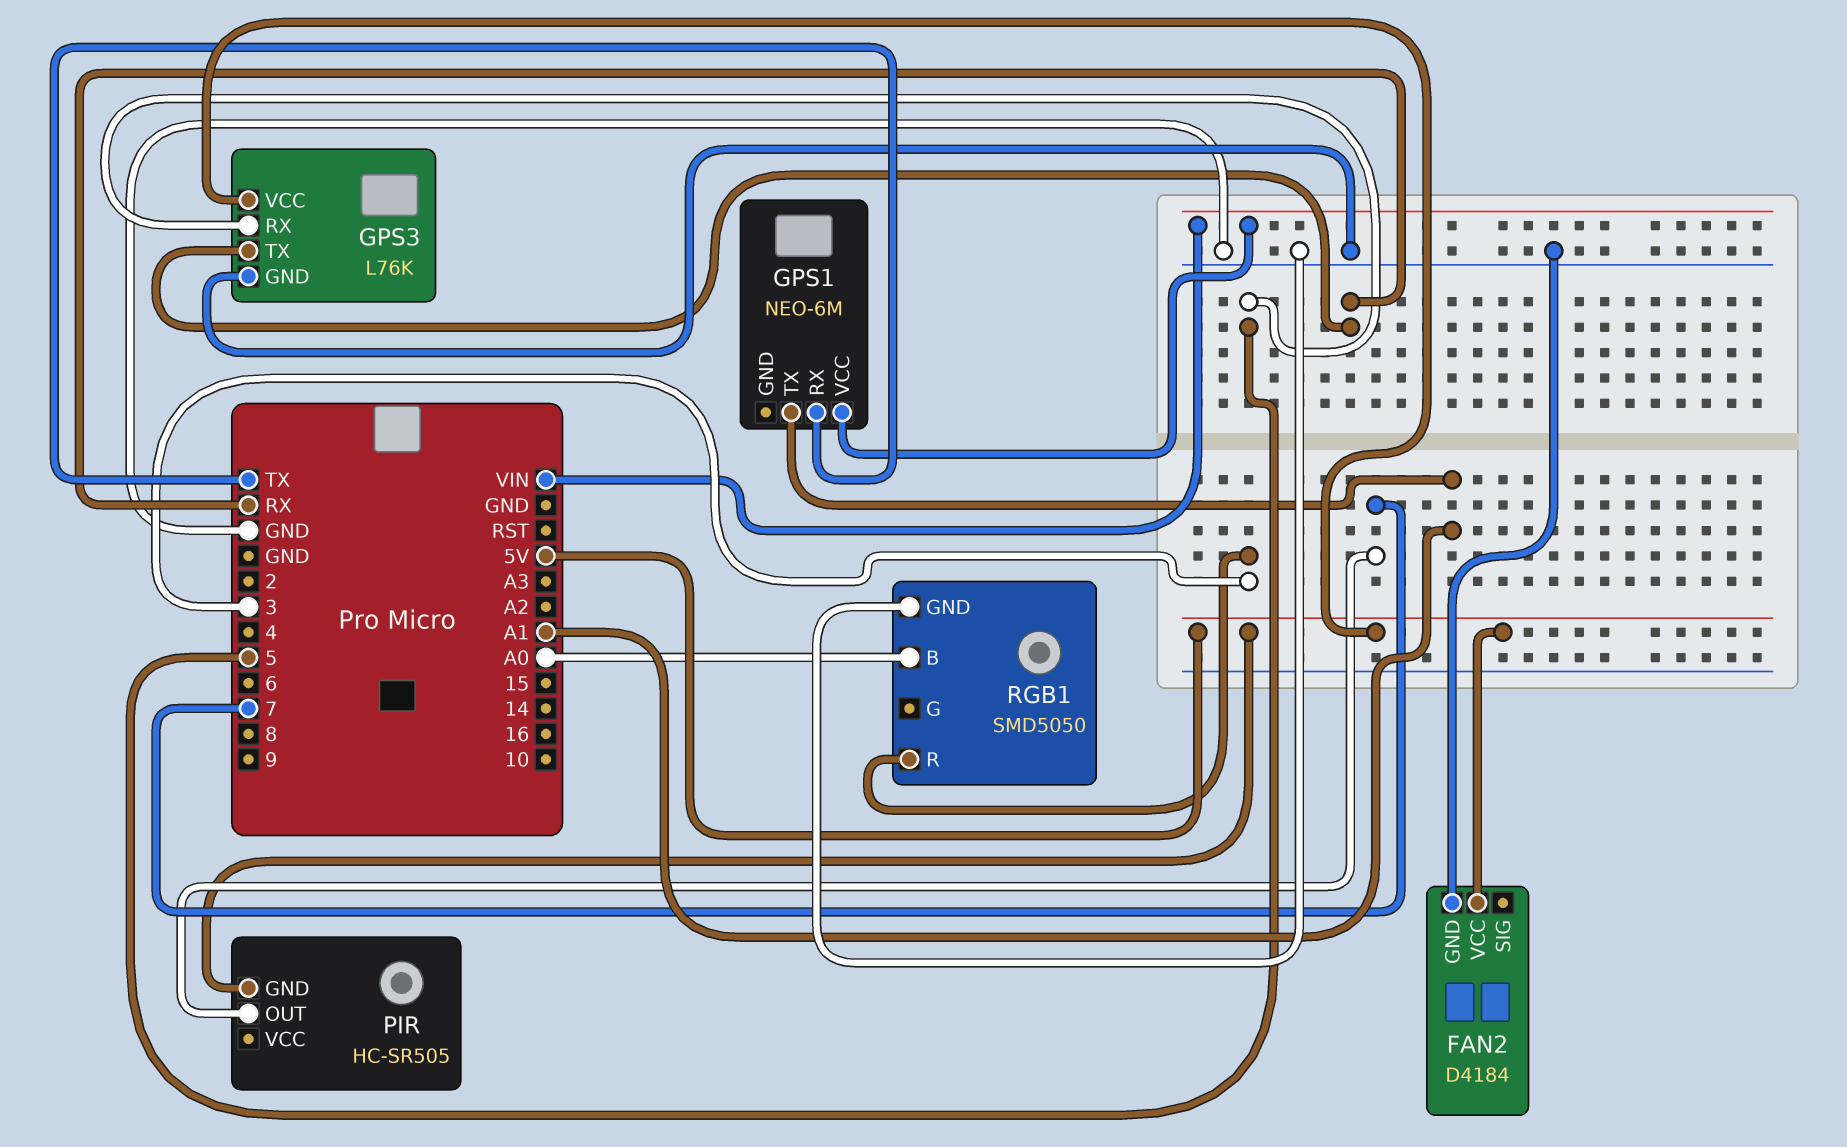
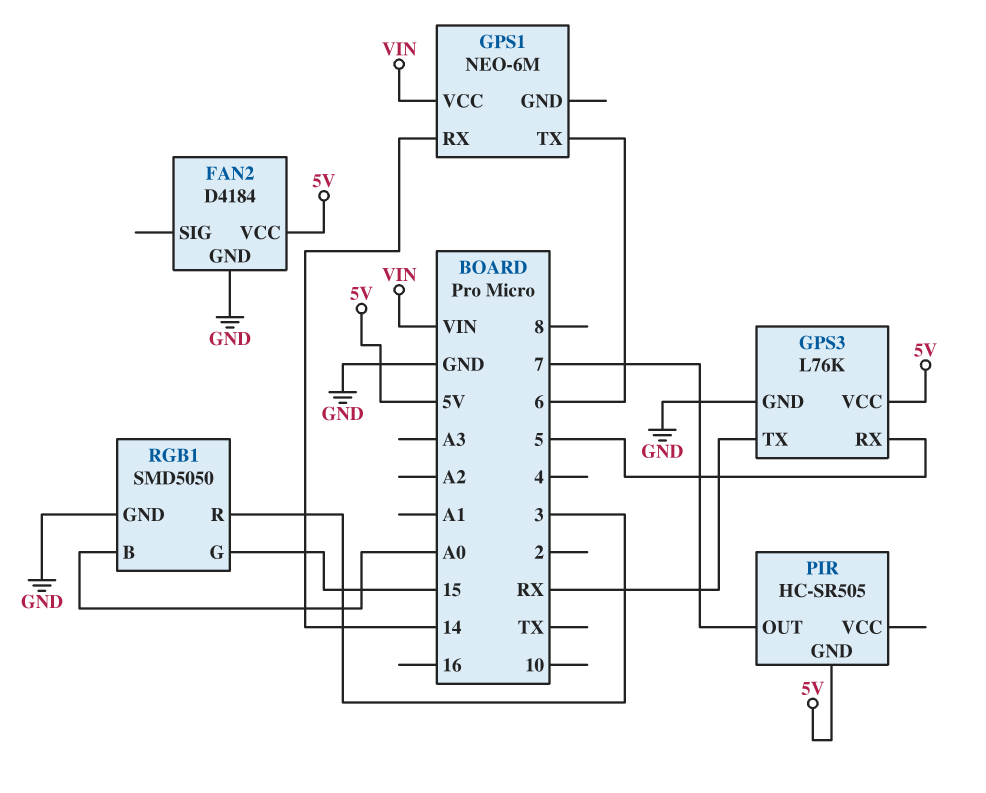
GPS1 pin RX: TX -> 14
GPS1 pin TX: A1 -> 6
RGB1 pin G: none -> 15

